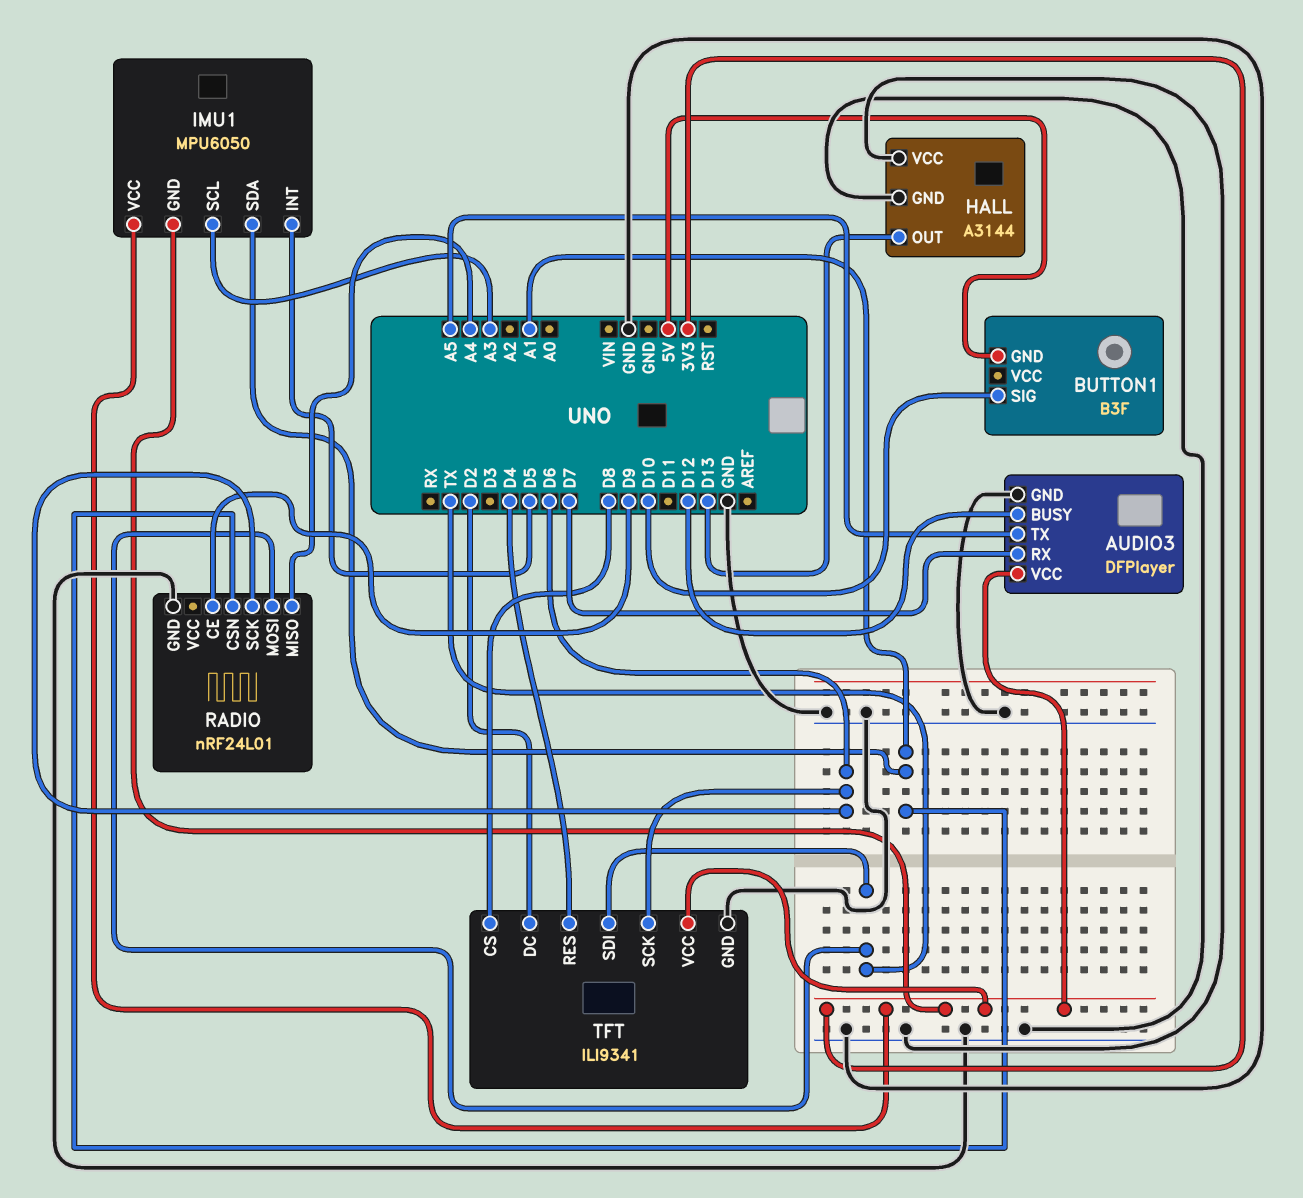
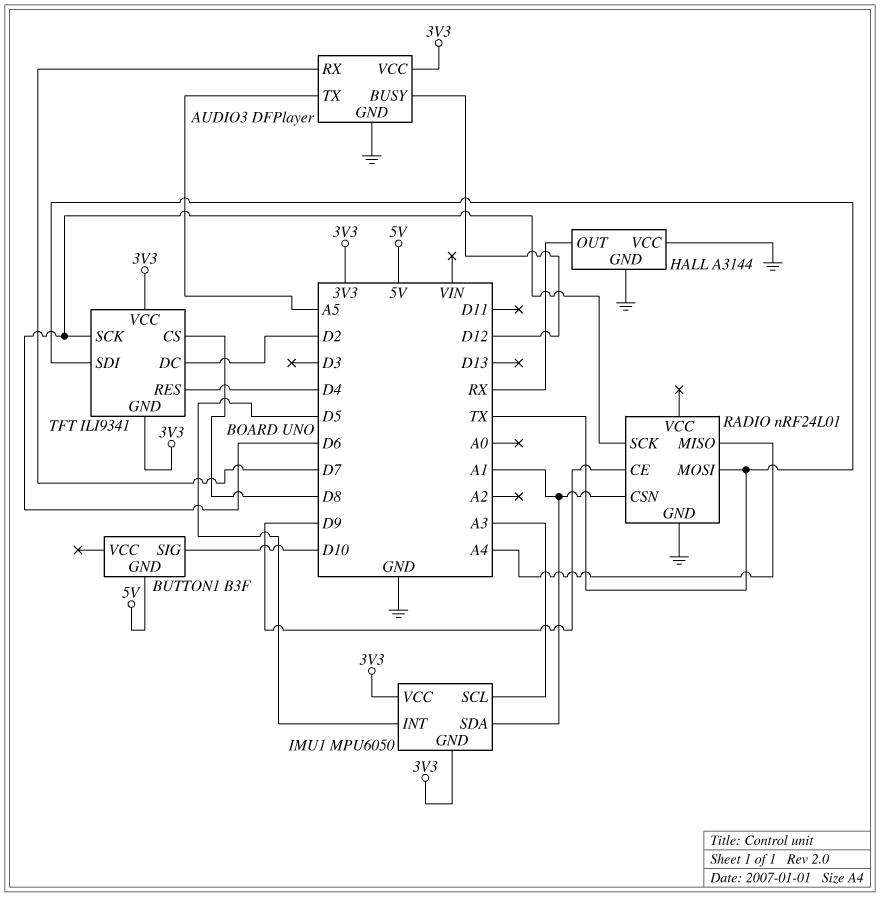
HALL pin OUT: D13 -> RX
TFT pin GND: GND -> 3V3

